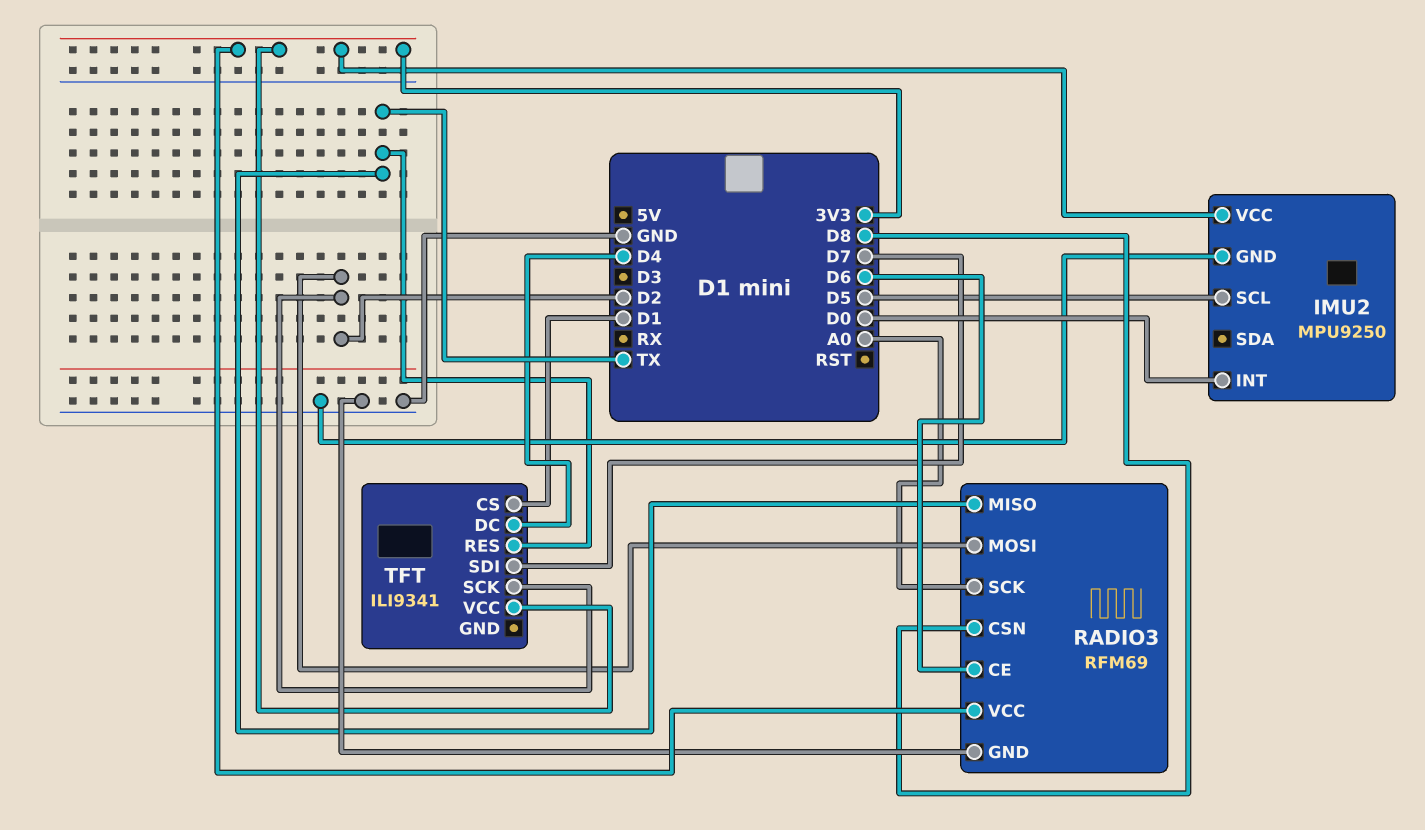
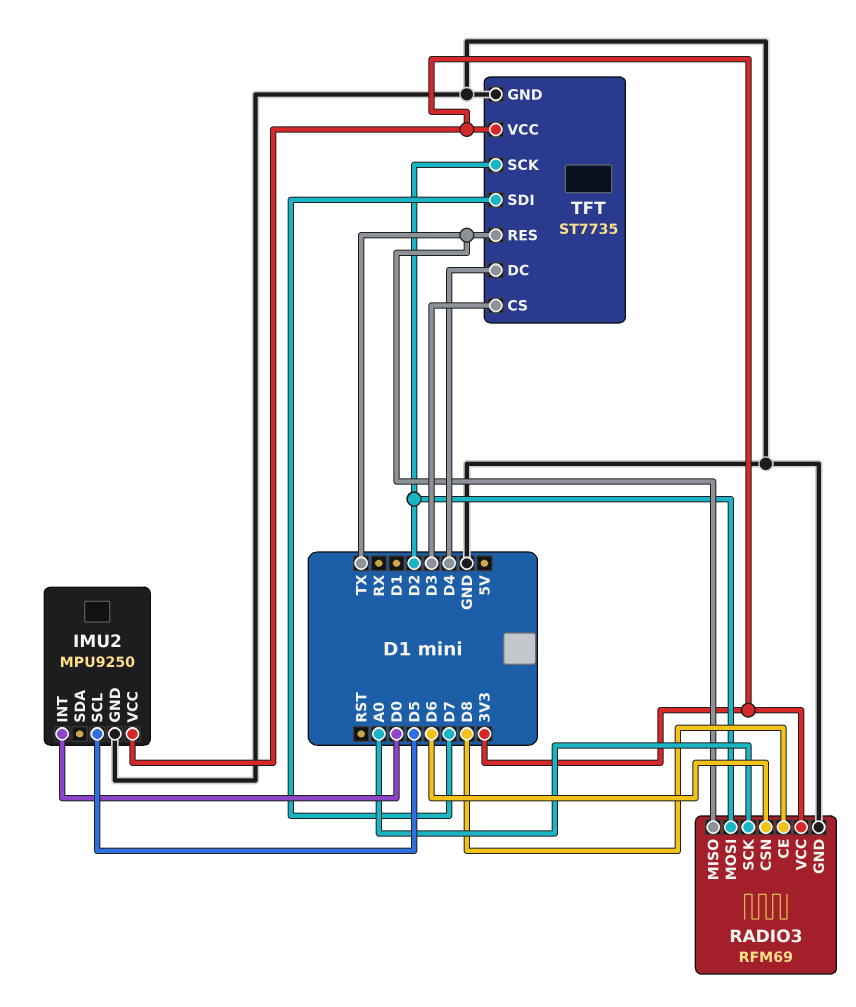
RADIO3 pin CE: D6 -> D8
RADIO3 pin CSN: D8 -> D6
TFT: ILI9341 -> ST7735
TFT pin CS: D1 -> D3
TFT pin GND: none -> GND

